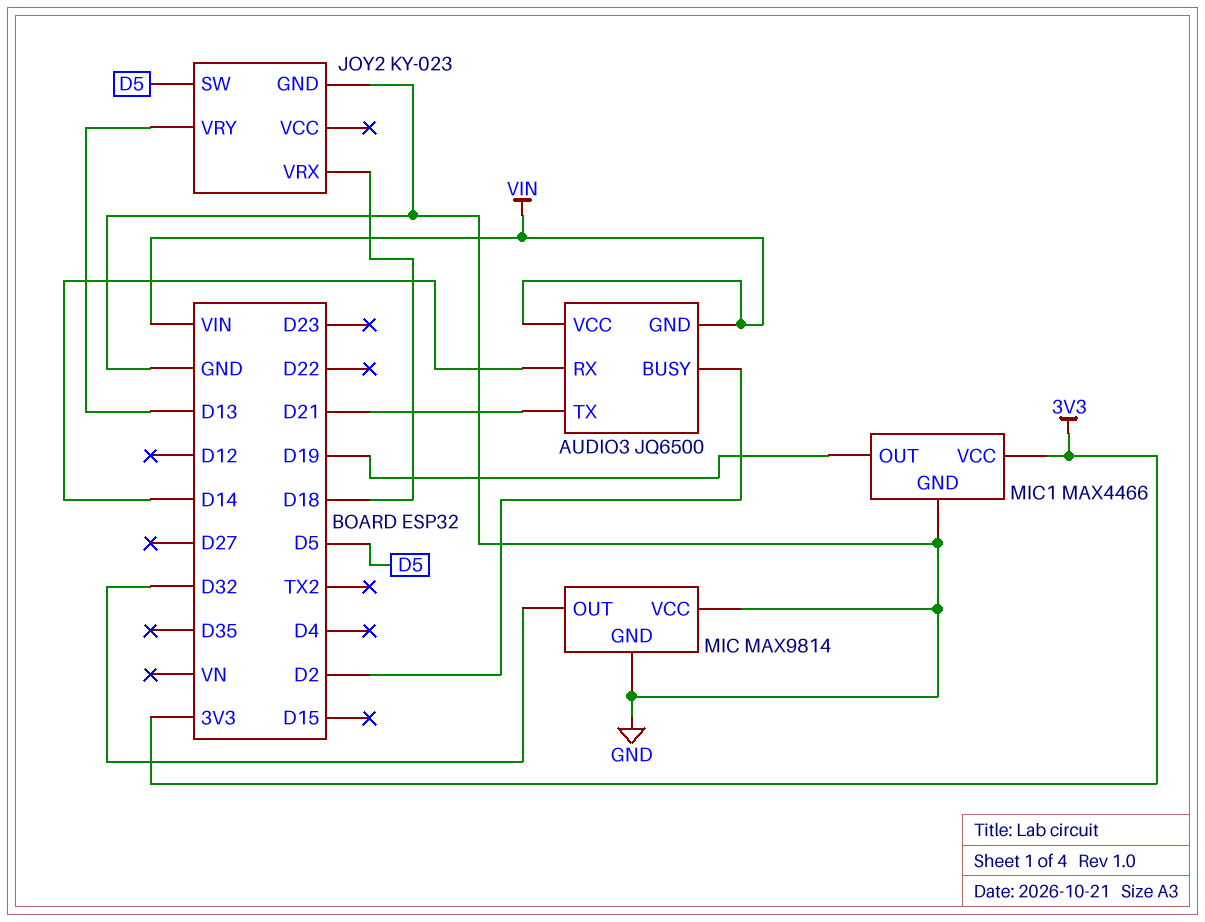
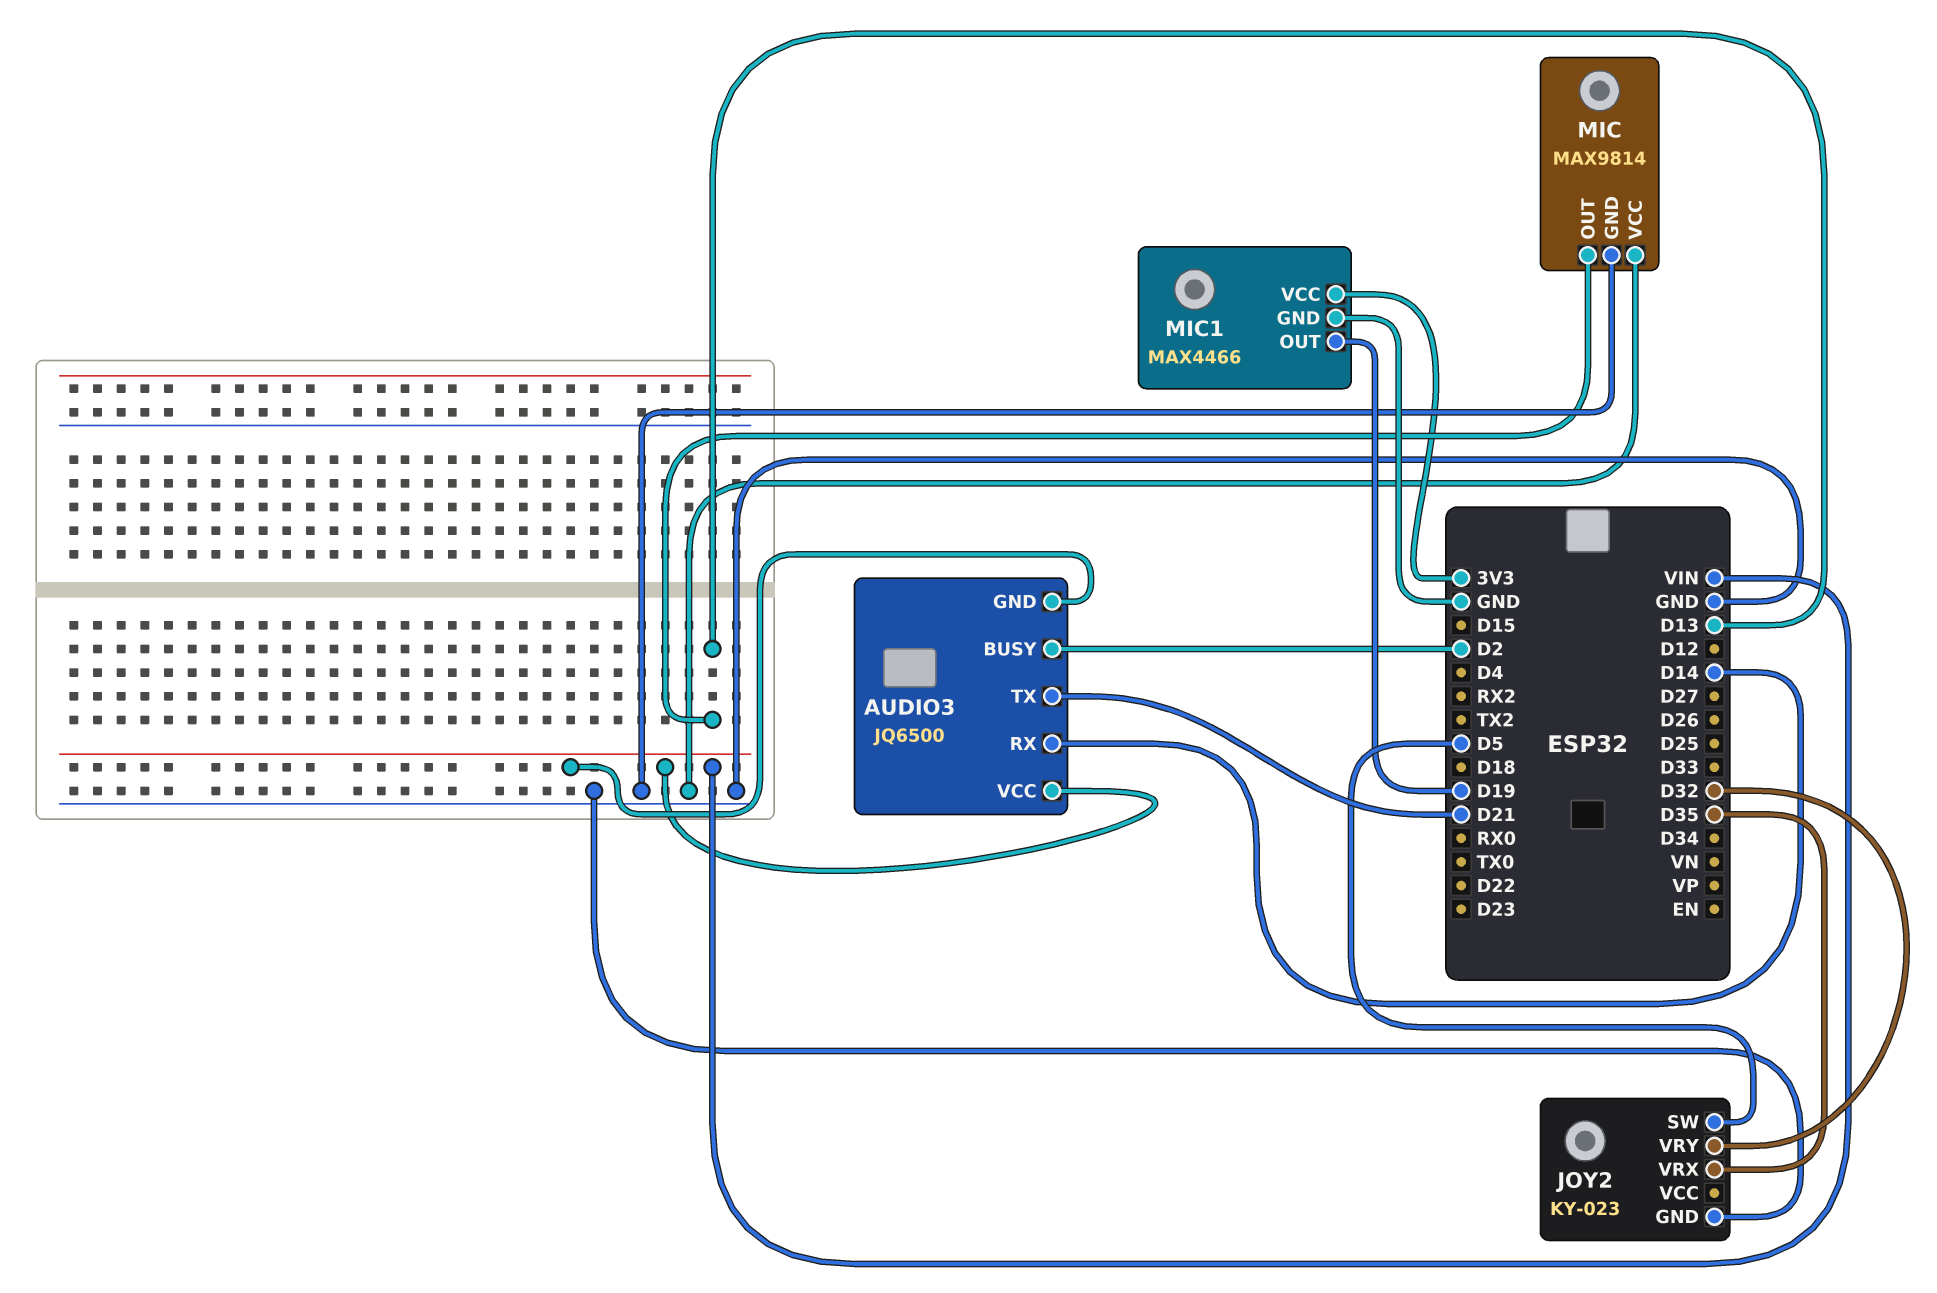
JOY2 pin VRX: D18 -> D35
JOY2 pin VRY: D13 -> D32
MIC pin OUT: D32 -> D13

